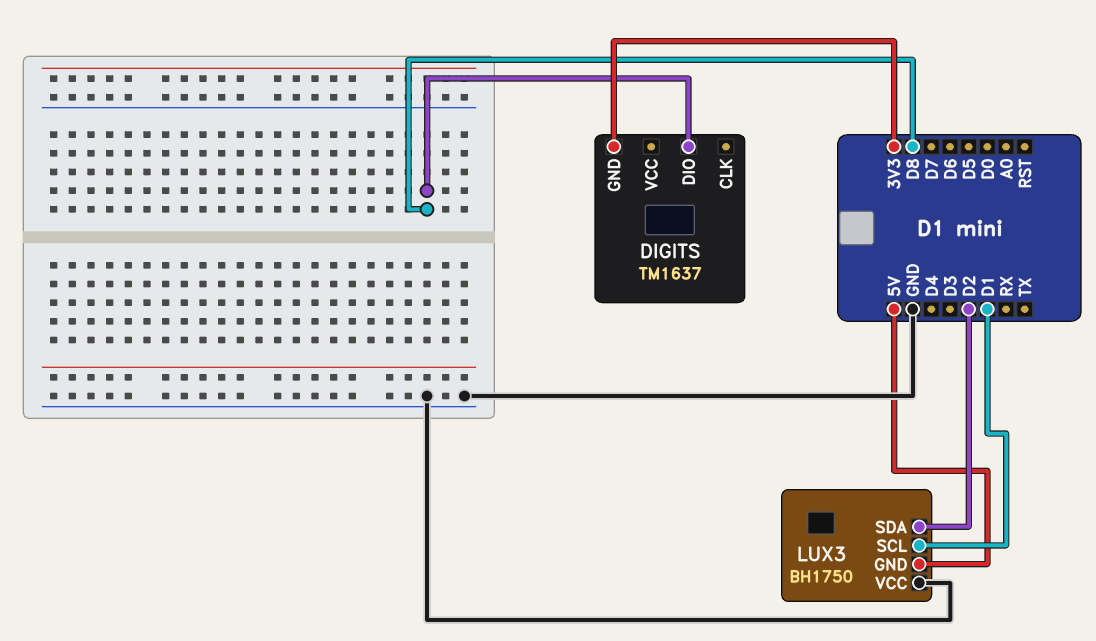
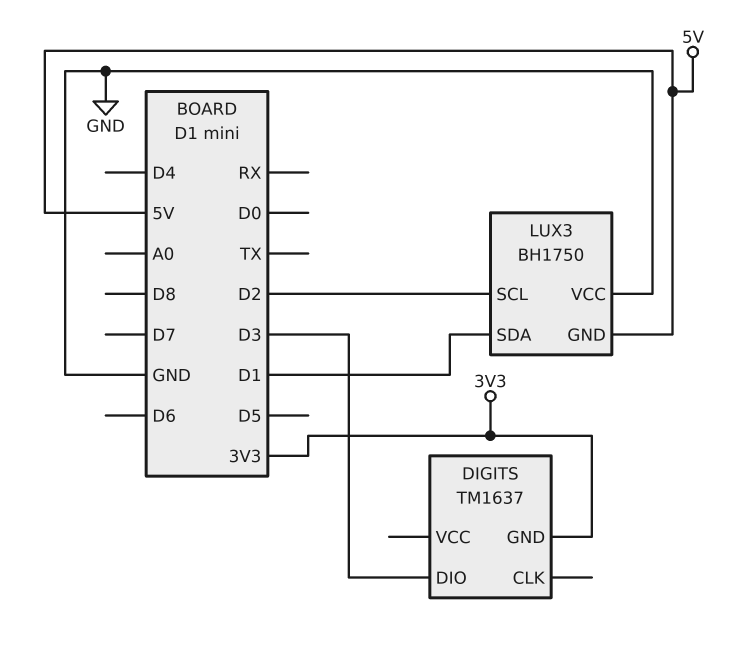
DIGITS pin DIO: D8 -> D3
LUX3 pin SCL: D1 -> D2
LUX3 pin SDA: D2 -> D1

